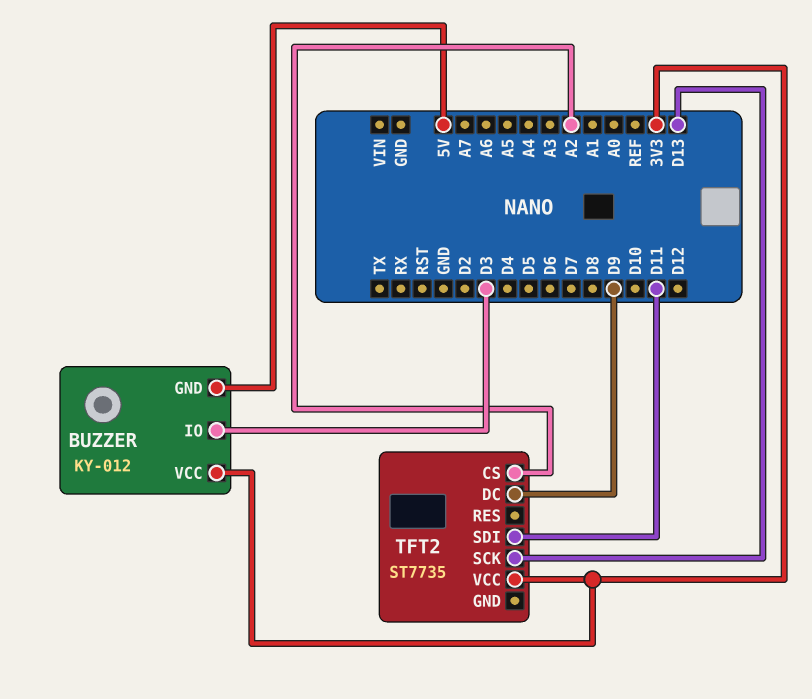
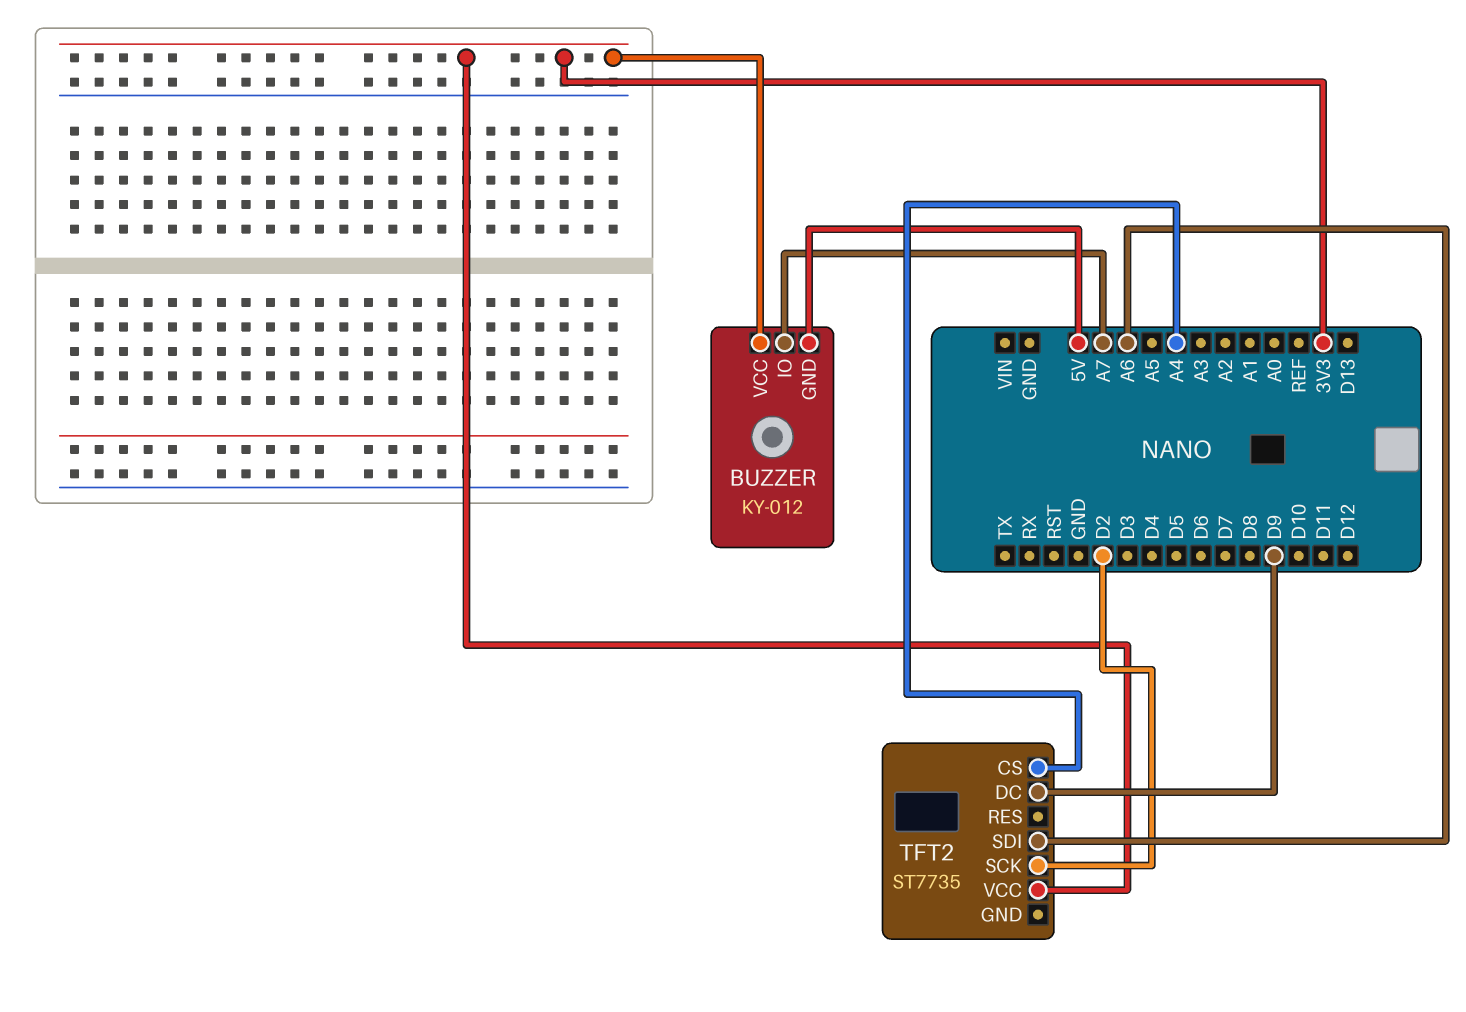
BUZZER pin IO: D3 -> A7
TFT2 pin CS: A2 -> A4
TFT2 pin SCK: D13 -> D2
TFT2 pin SDI: D11 -> A6

